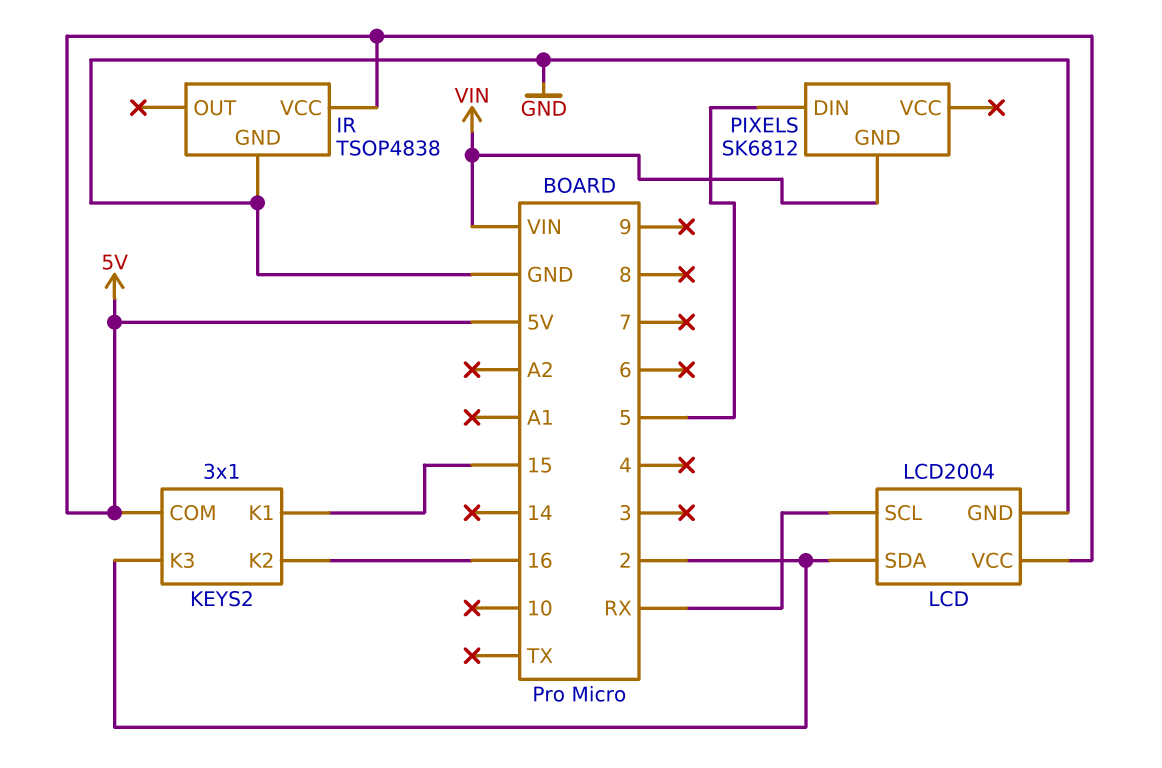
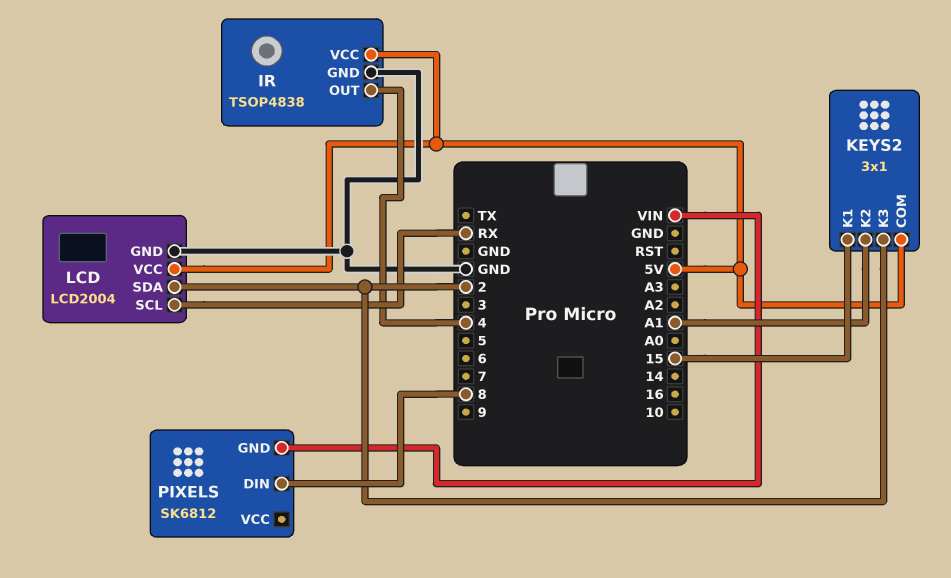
IR pin OUT: none -> 4
KEYS2 pin K2: 16 -> A1
PIXELS pin DIN: 5 -> 8

